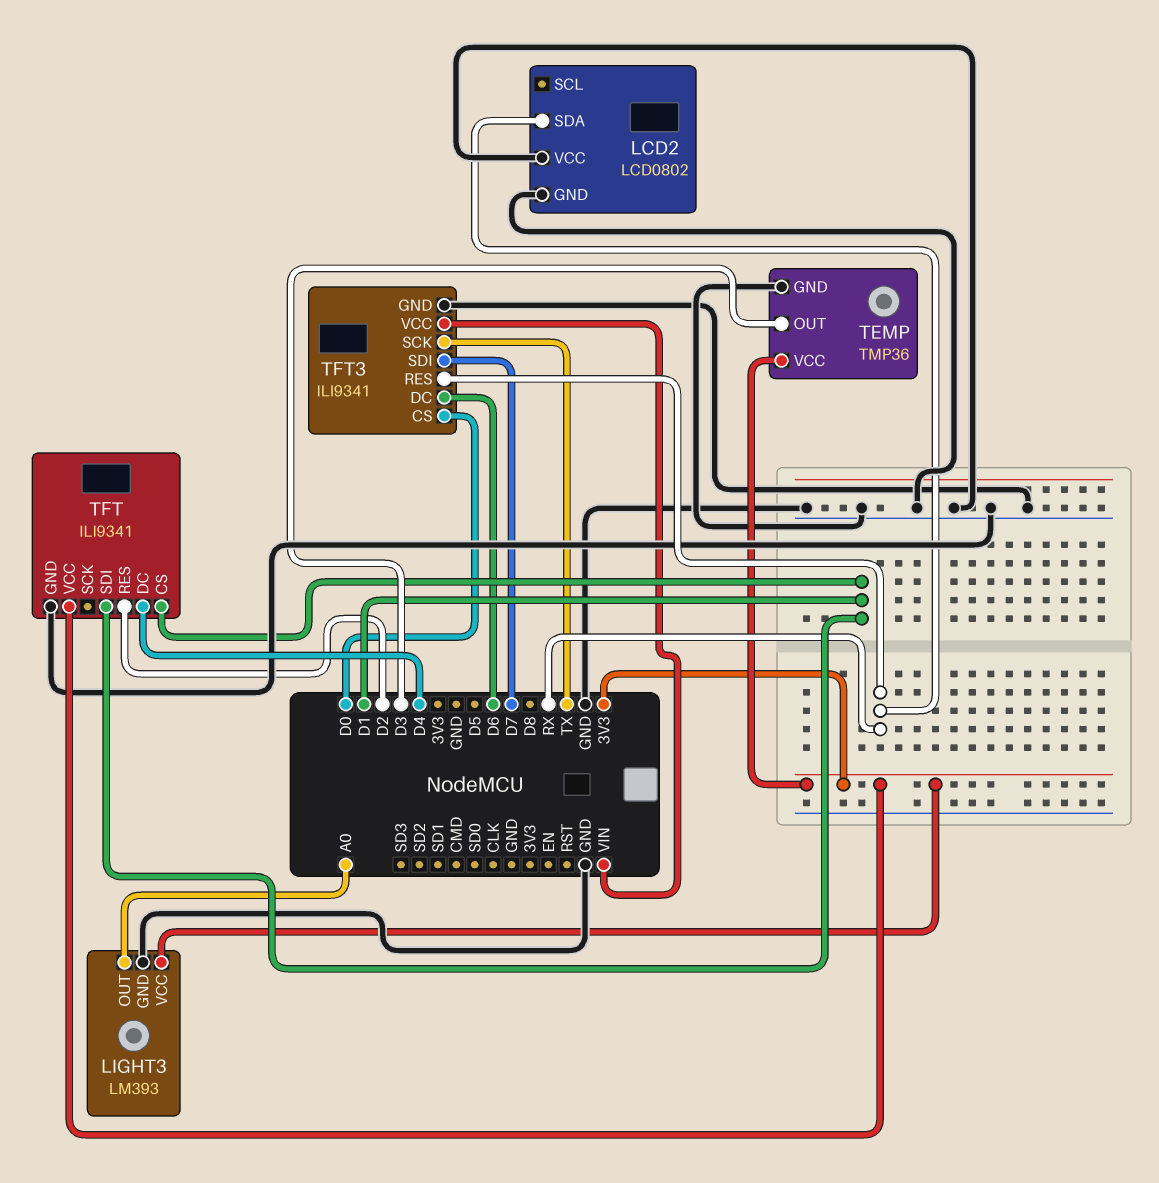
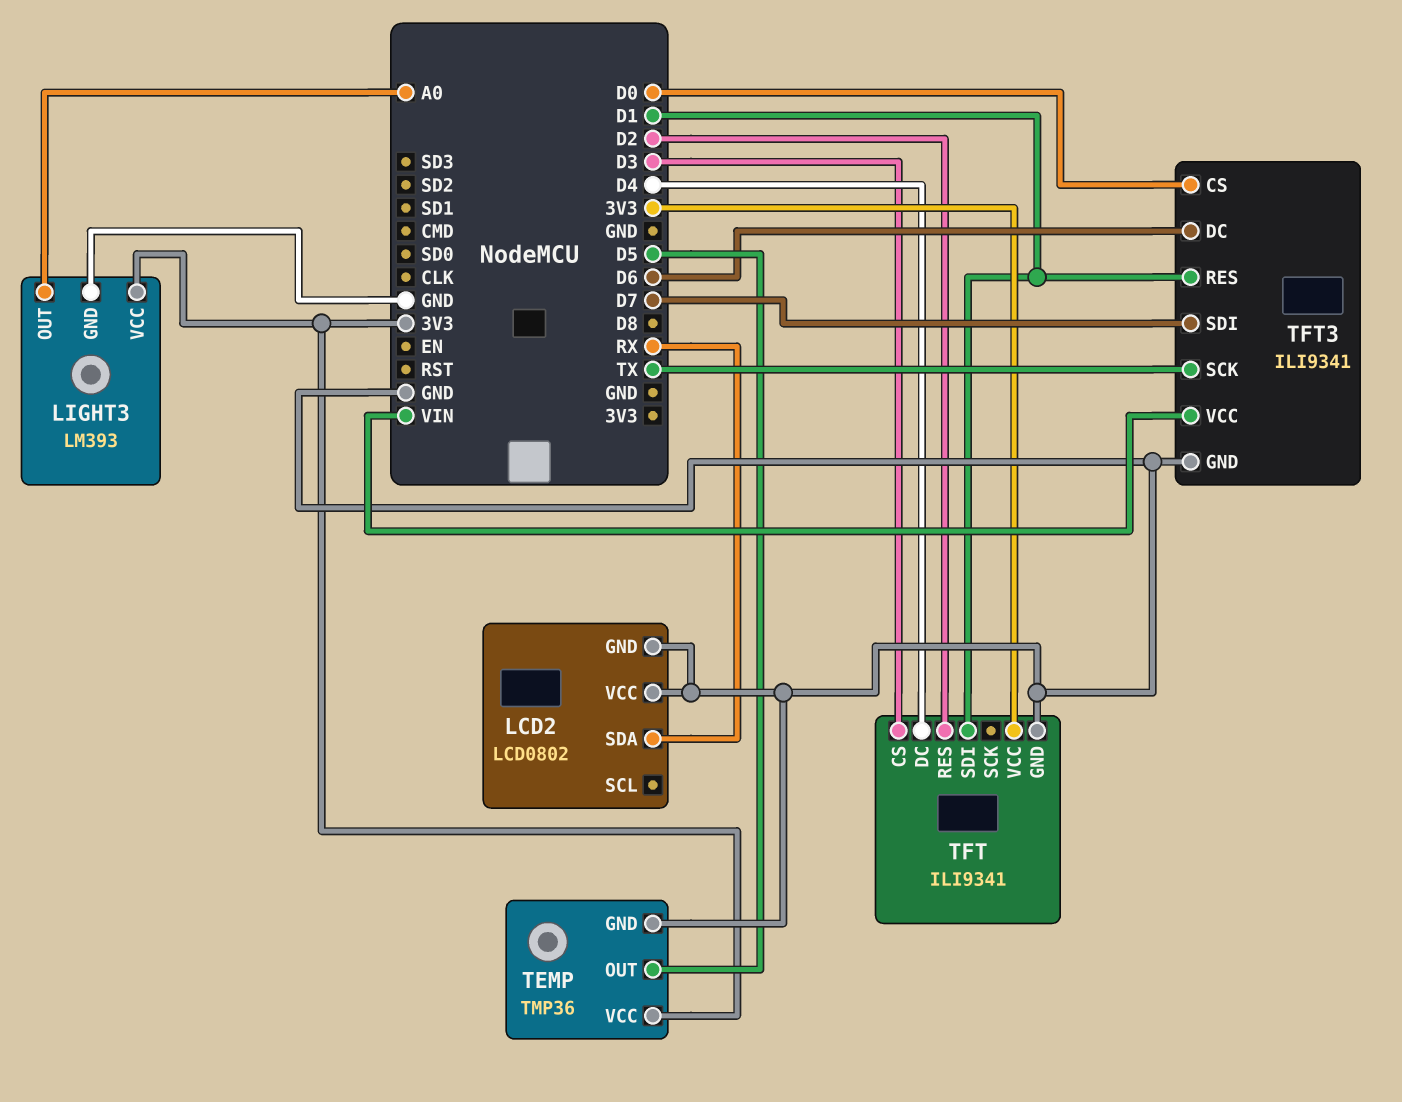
TEMP pin OUT: D3 -> D5
TFT pin CS: D1 -> D3
TFT3 pin RES: RX -> D1

